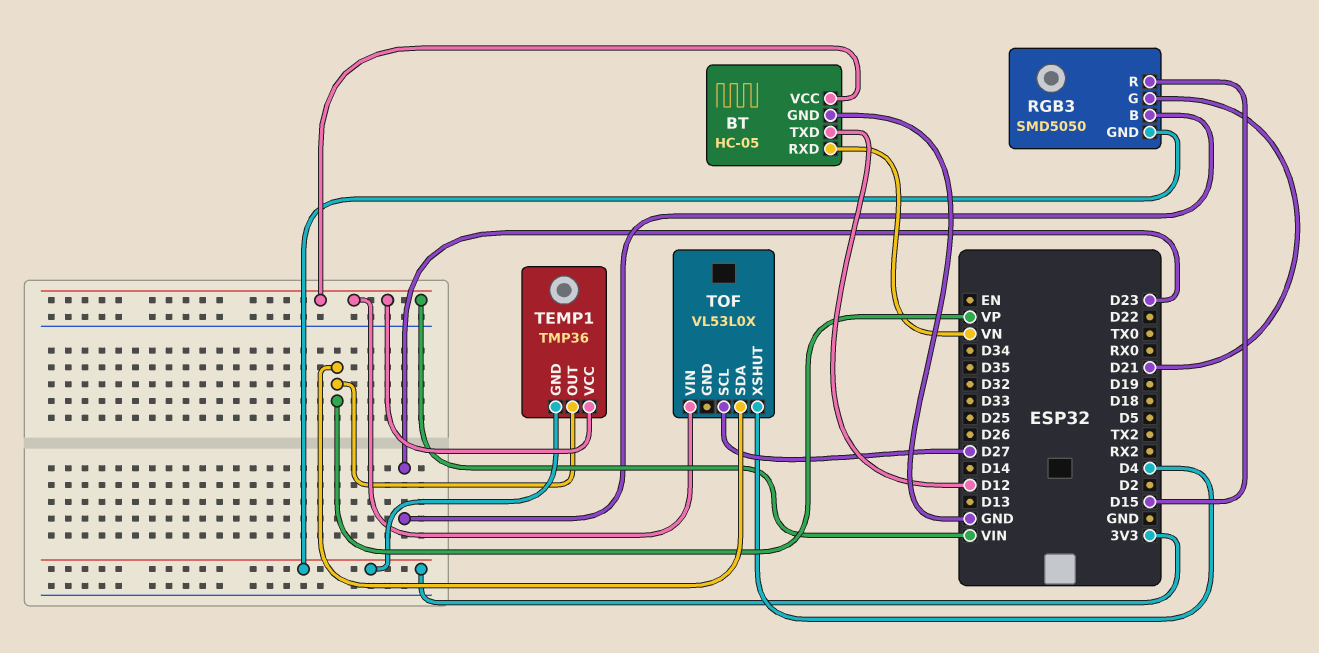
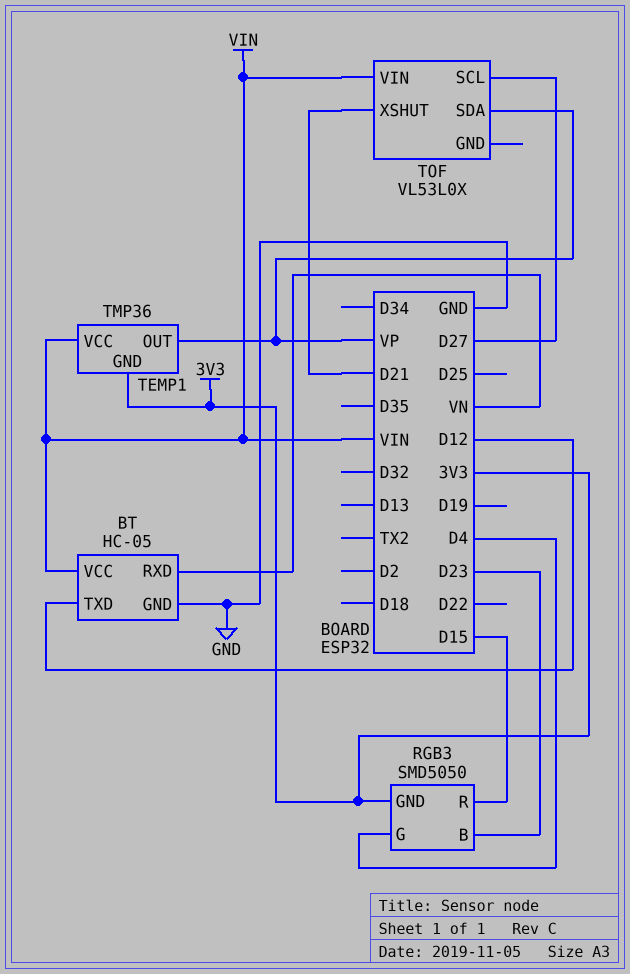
RGB3 pin G: D21 -> D4
TOF pin XSHUT: D4 -> D21

